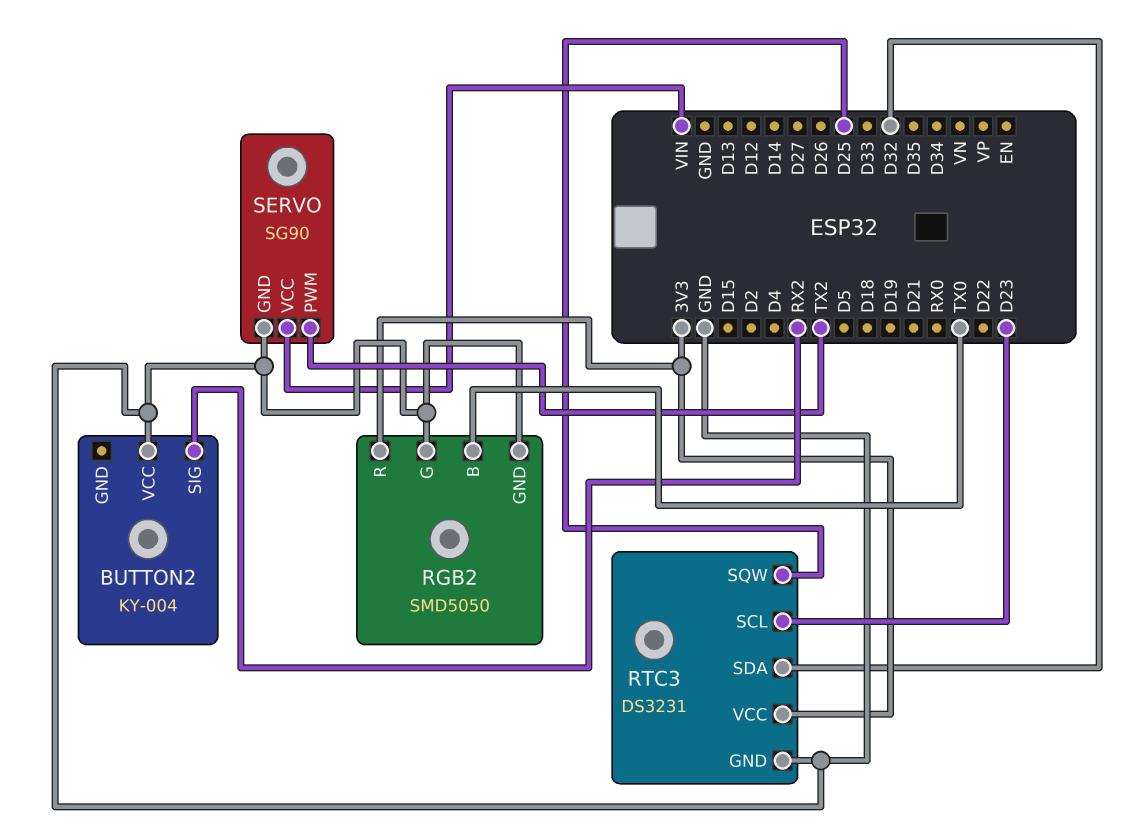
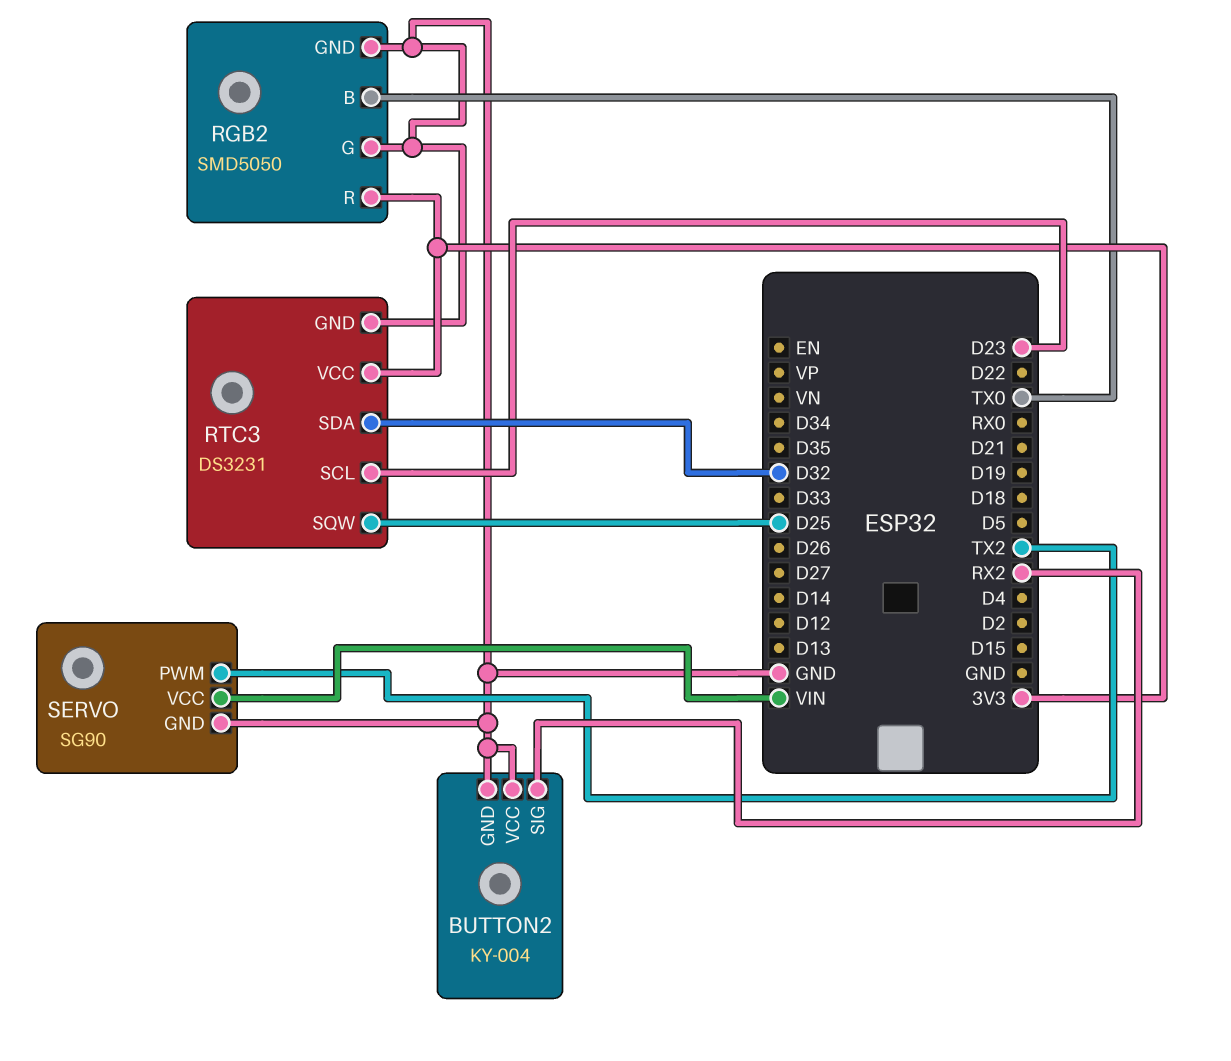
BUTTON2 pin GND: none -> GND

